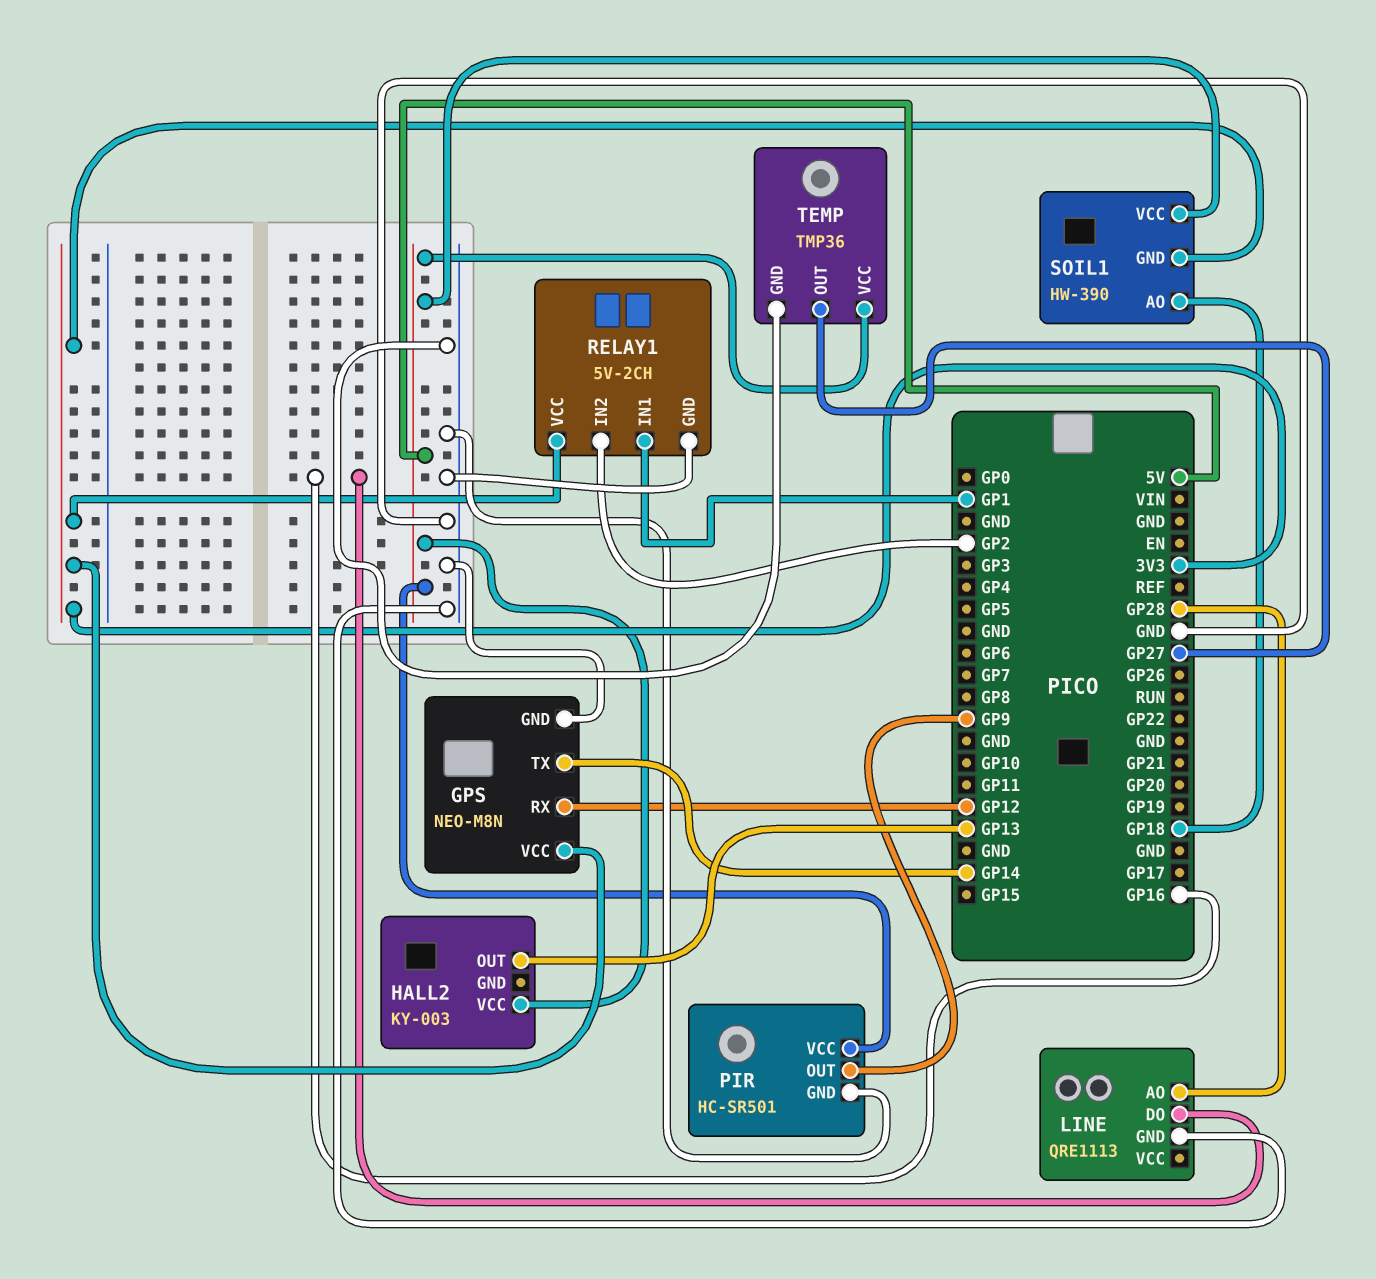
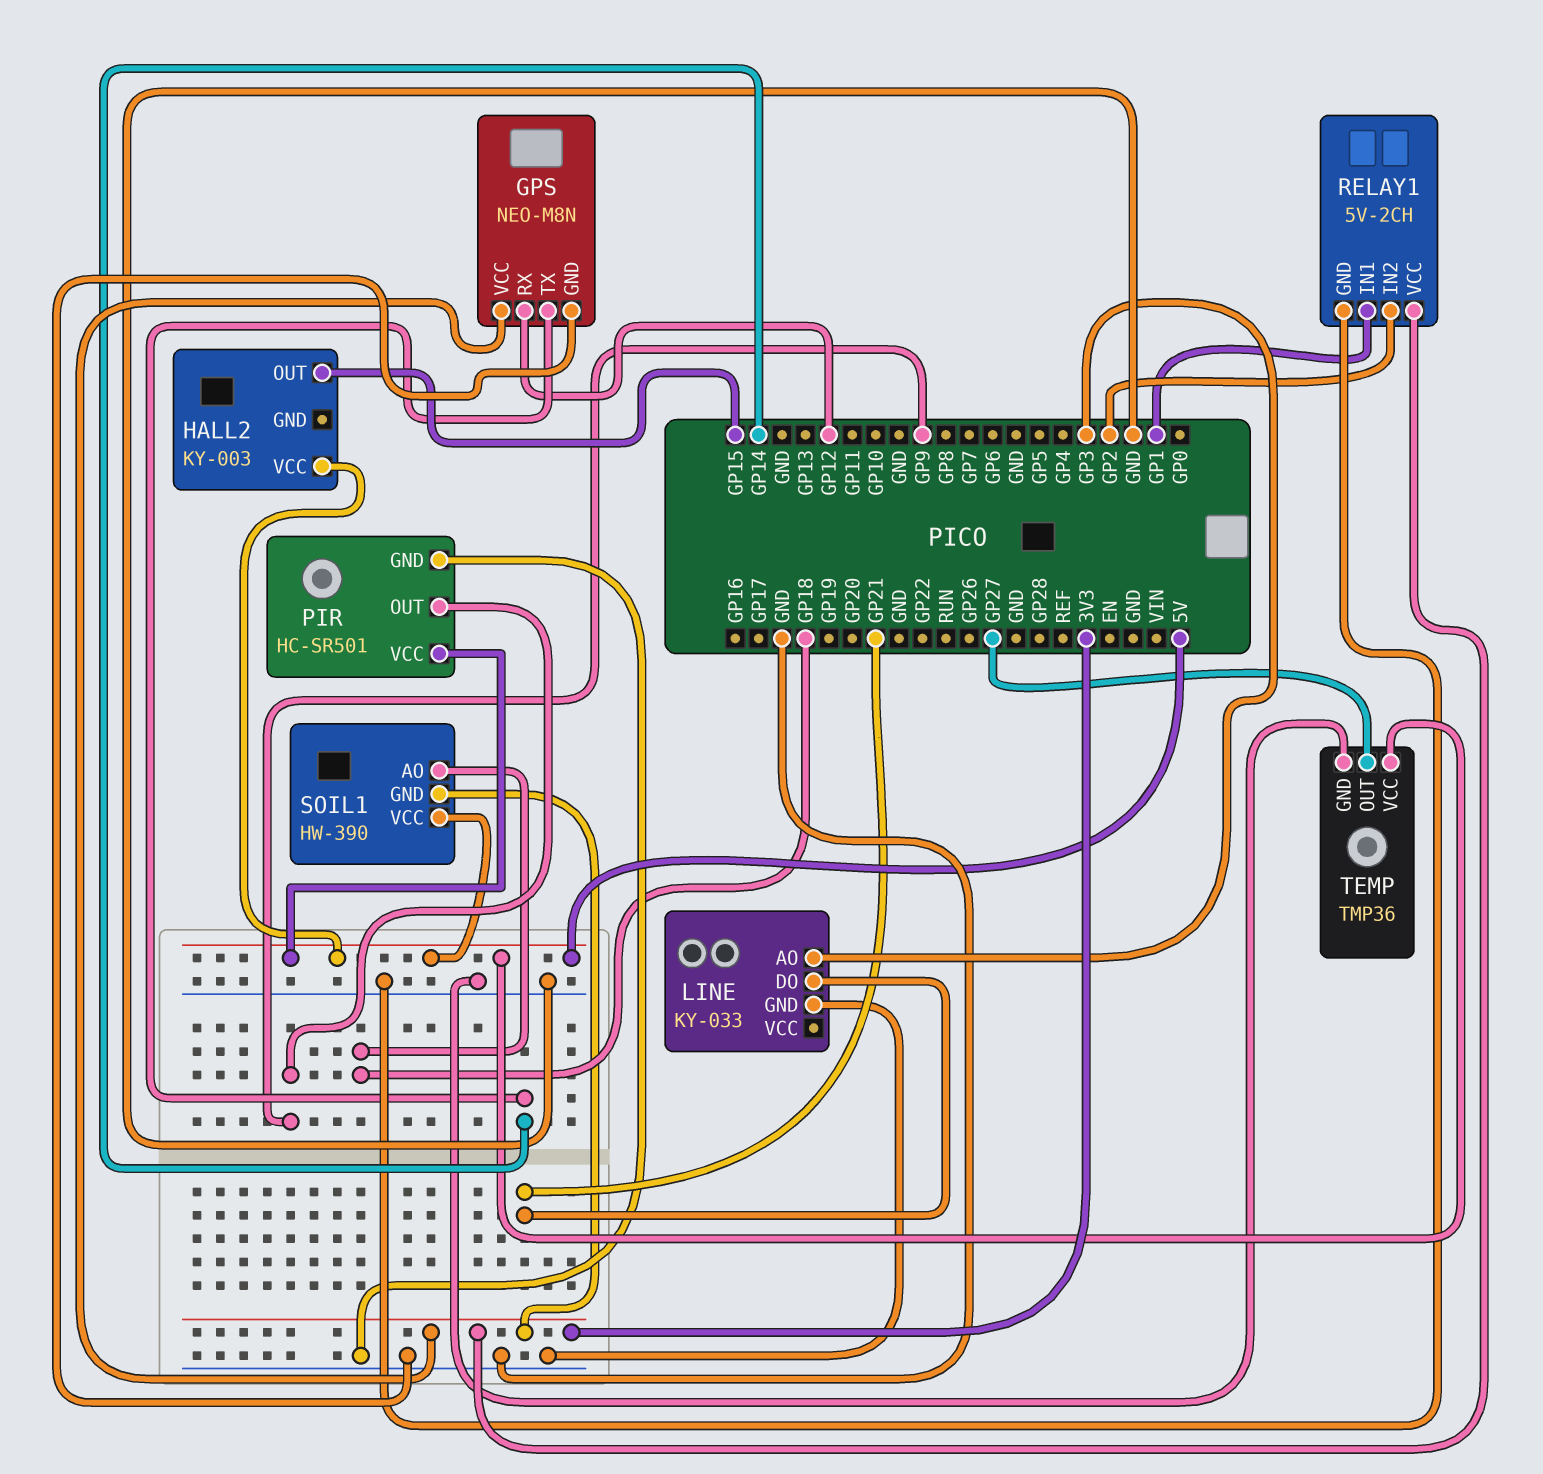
HALL2 pin OUT: GP13 -> GP15
LINE: QRE1113 -> KY-033
LINE pin AO: GP28 -> GP3
LINE pin DO: GP16 -> GP21

